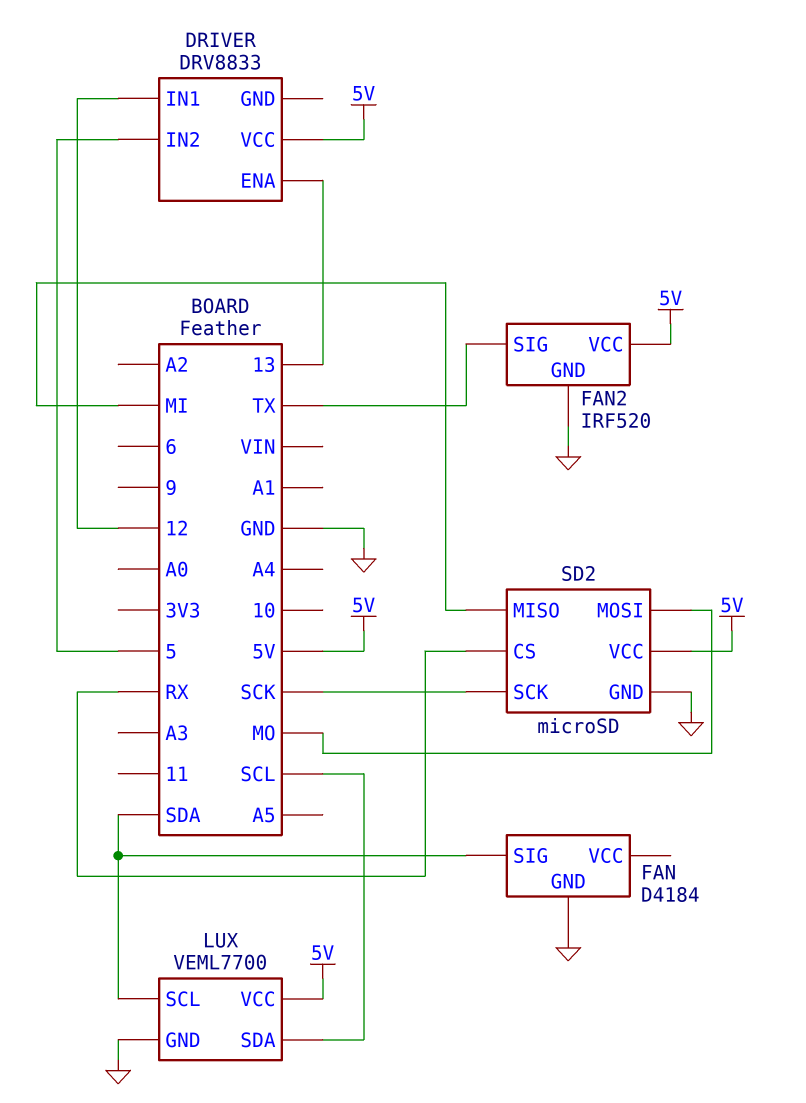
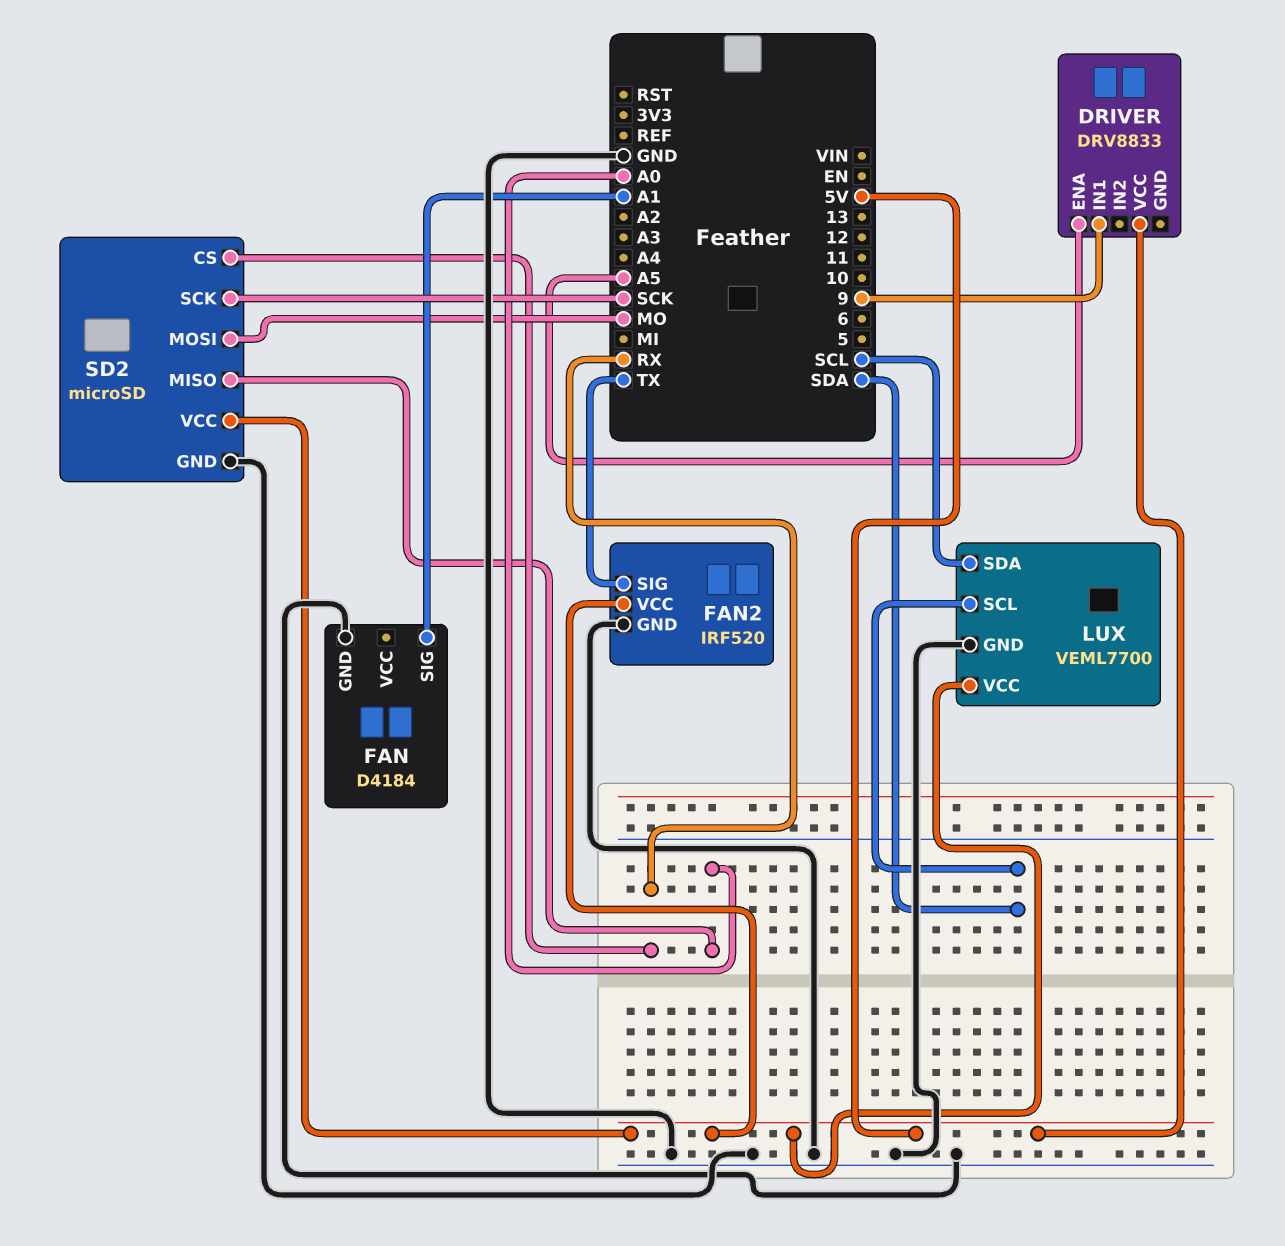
DRIVER pin ENA: 13 -> A5
DRIVER pin IN1: 12 -> 9
DRIVER pin IN2: 5 -> none
FAN pin SIG: SDA -> A1
SD2 pin MISO: MI -> A0

